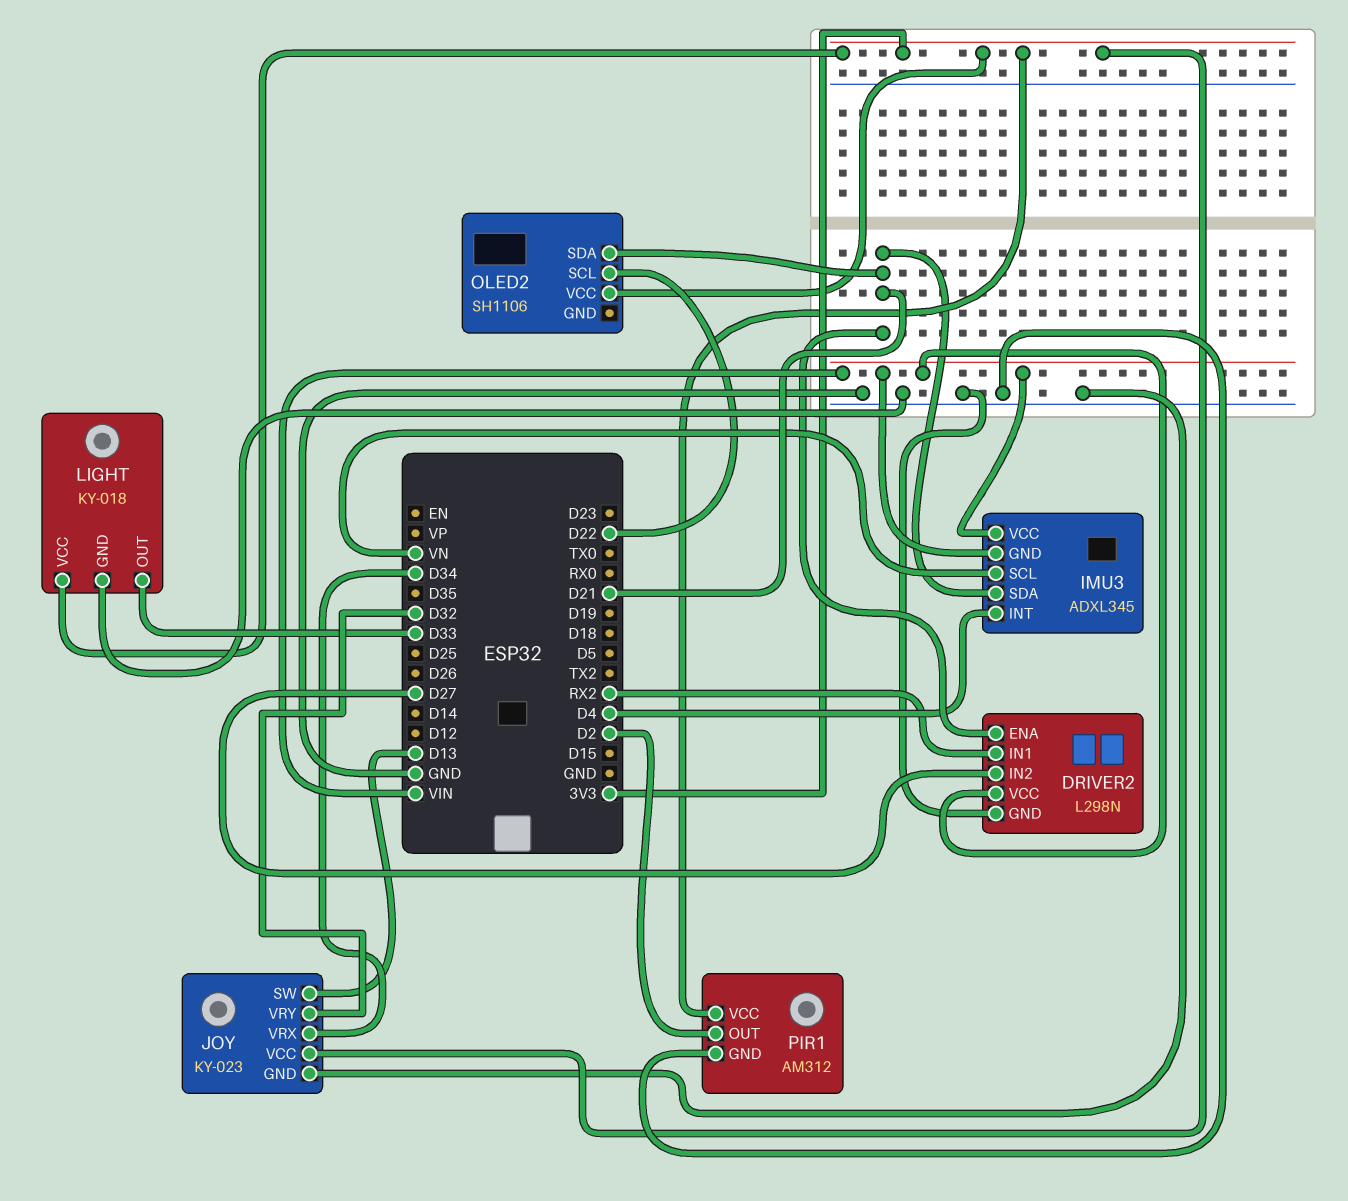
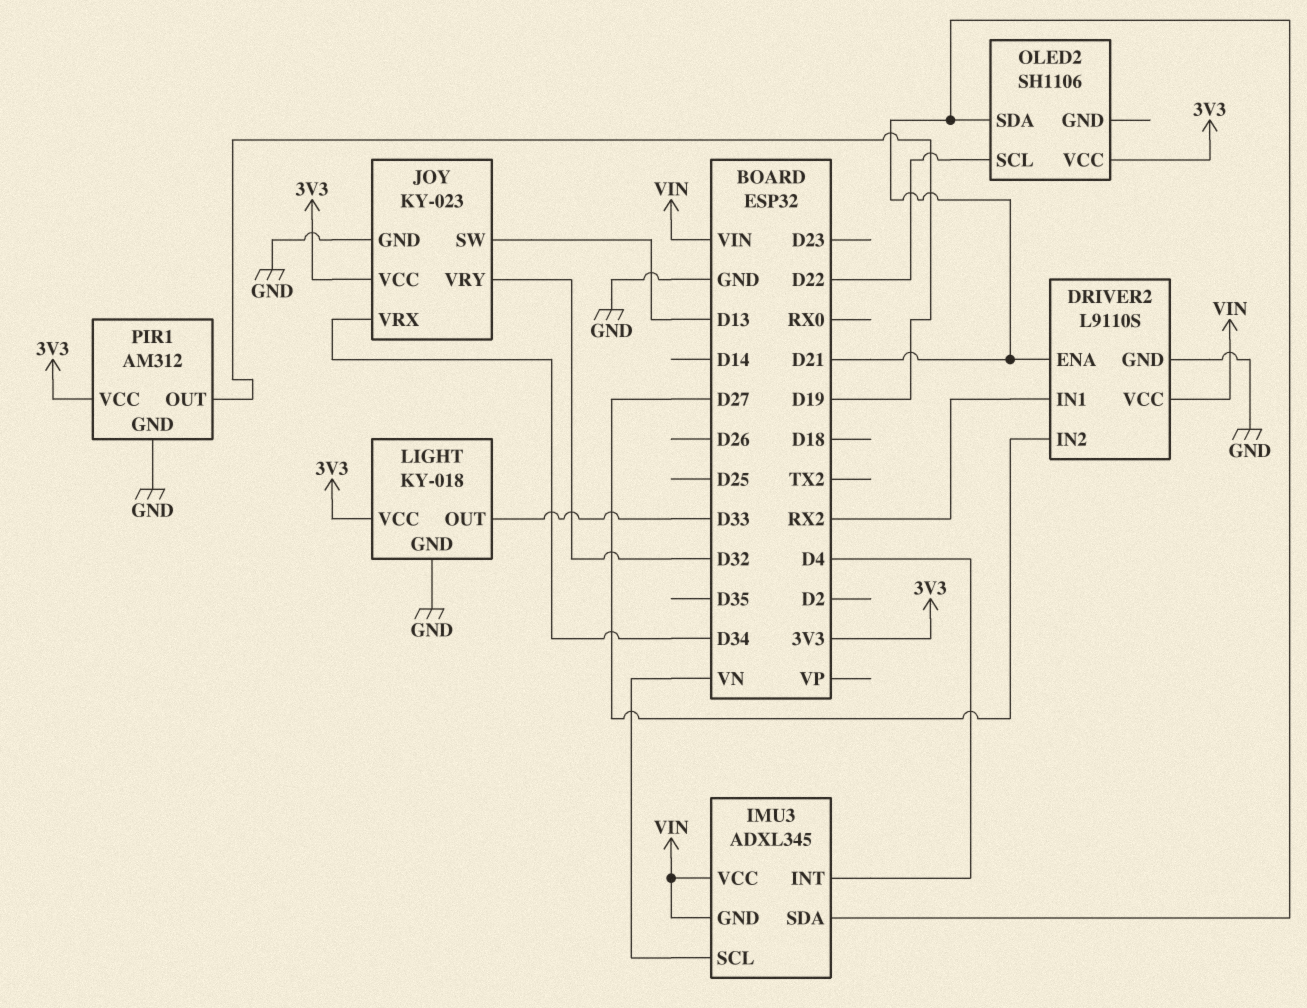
DRIVER2: L298N -> L9110S
PIR1 pin OUT: D2 -> D19

